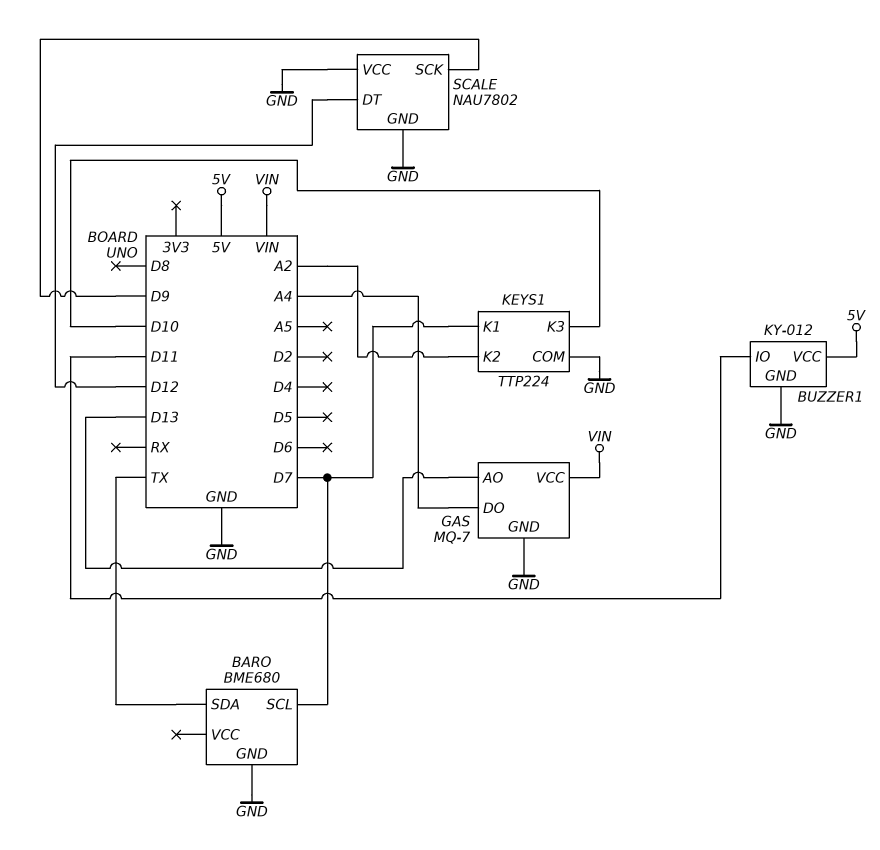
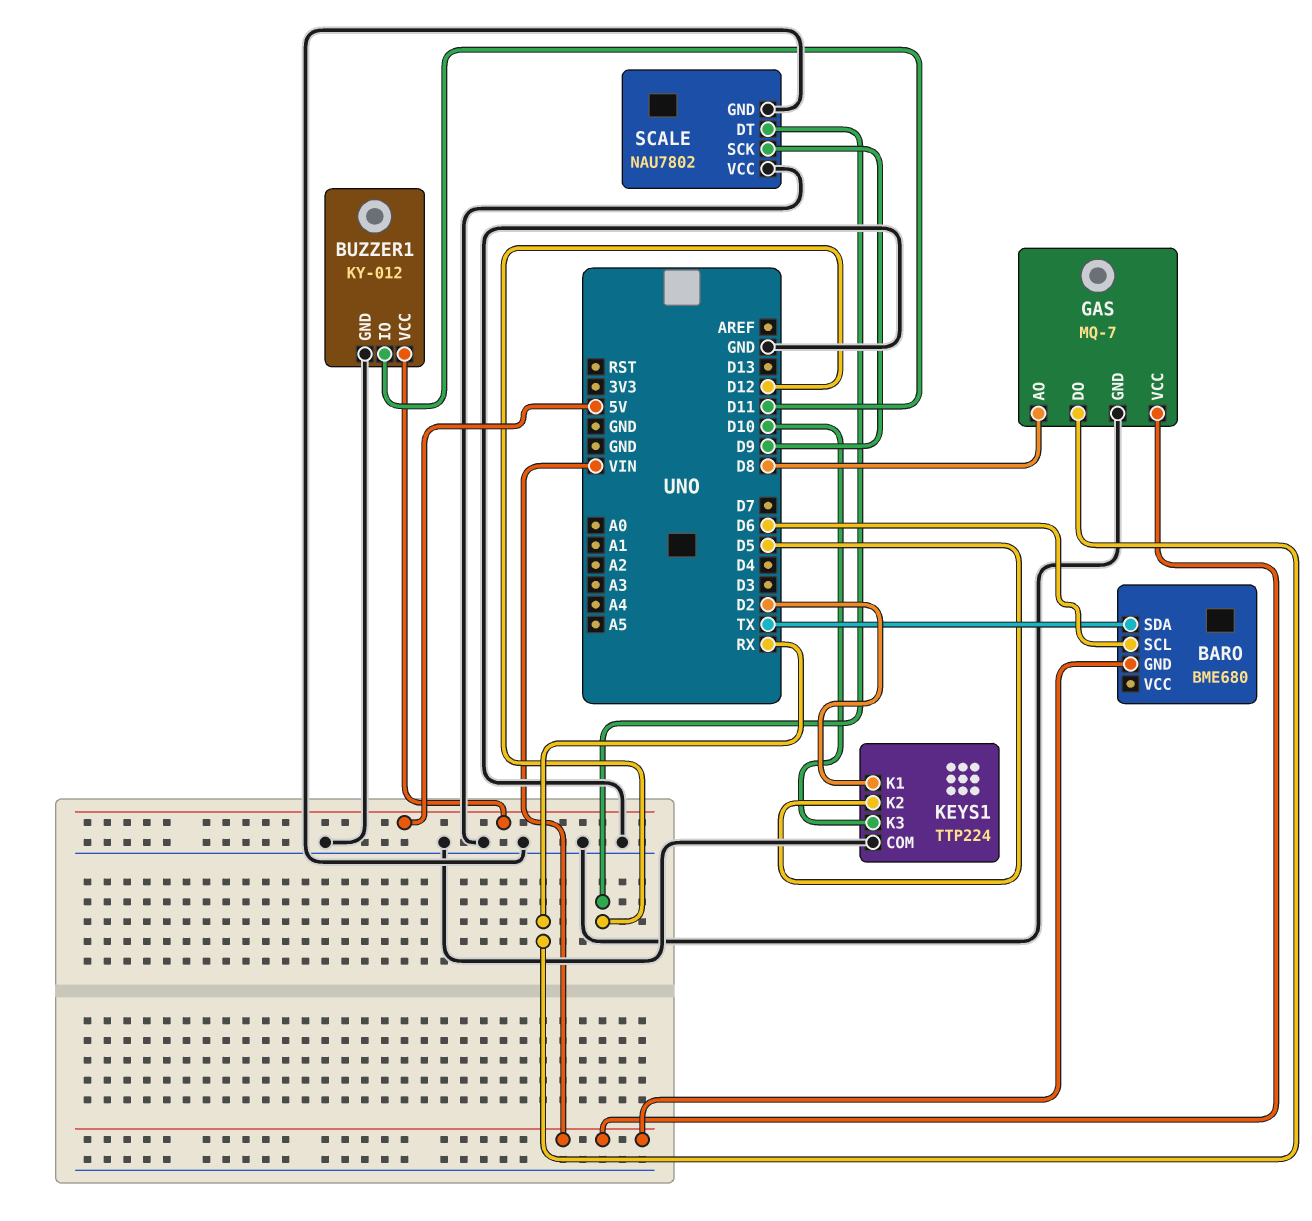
BARO pin GND: GND -> VIN
BARO pin SCL: D7 -> D6
GAS pin AO: D13 -> D8
GAS pin DO: A4 -> RX
KEYS1 pin K1: D7 -> D2
KEYS1 pin K2: A2 -> D5

